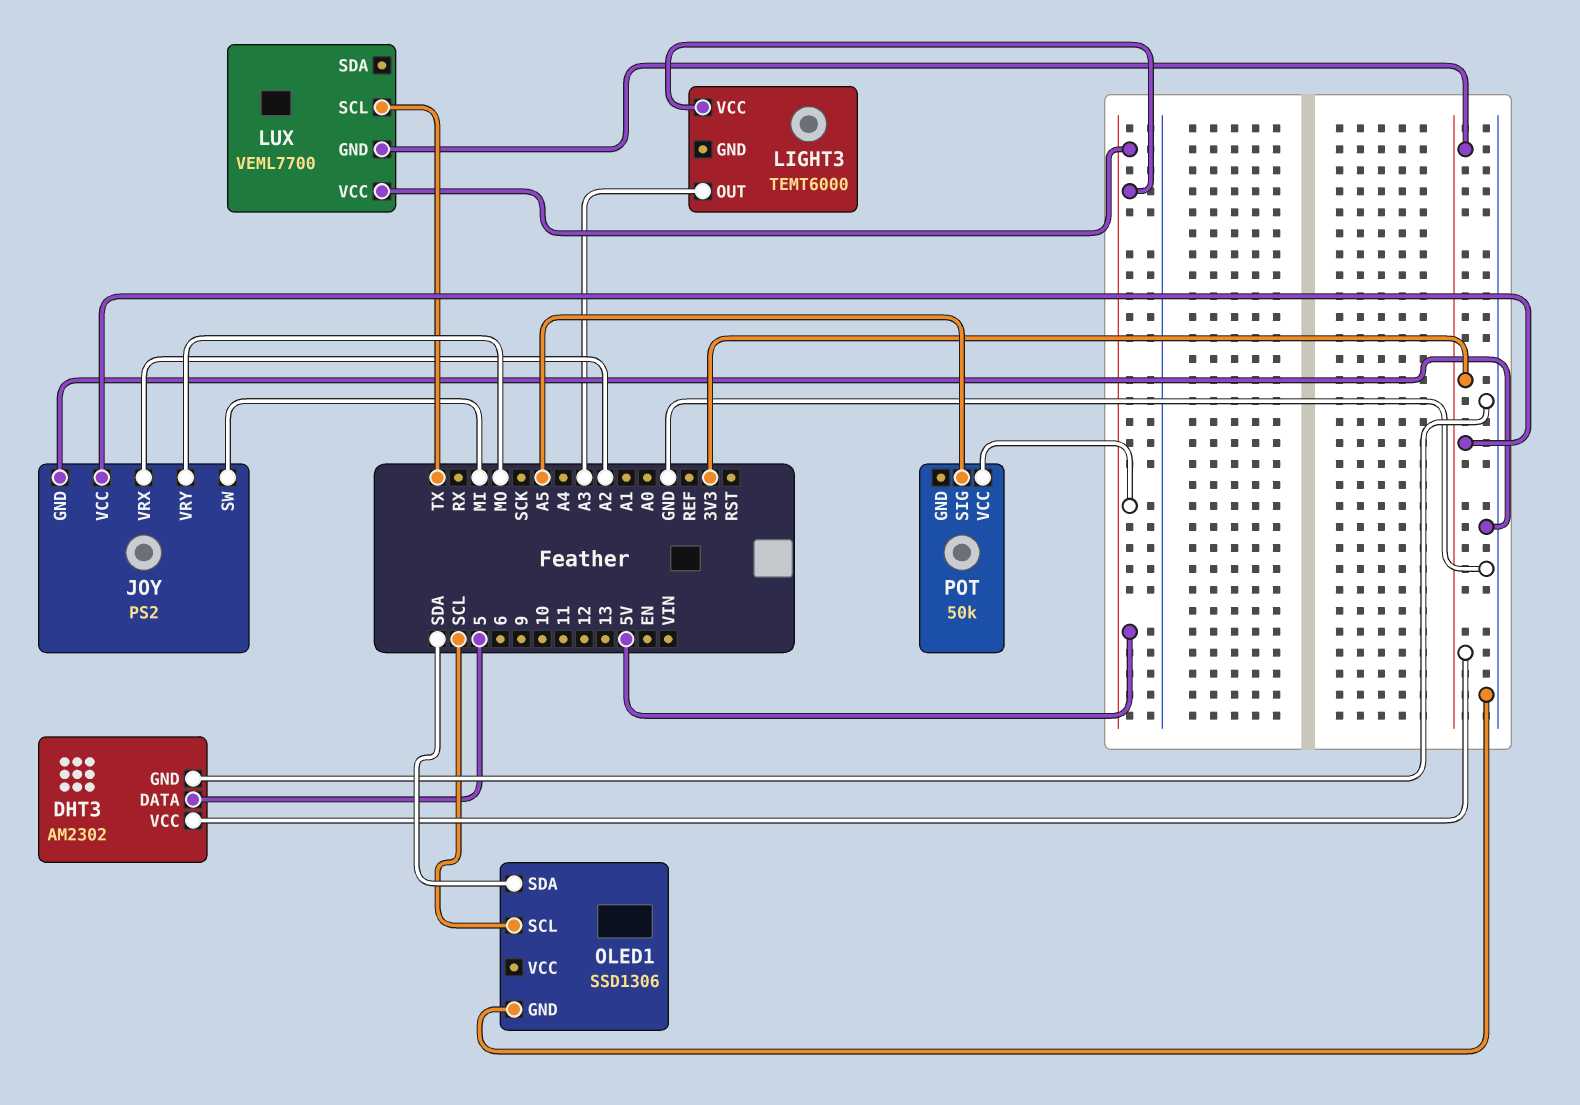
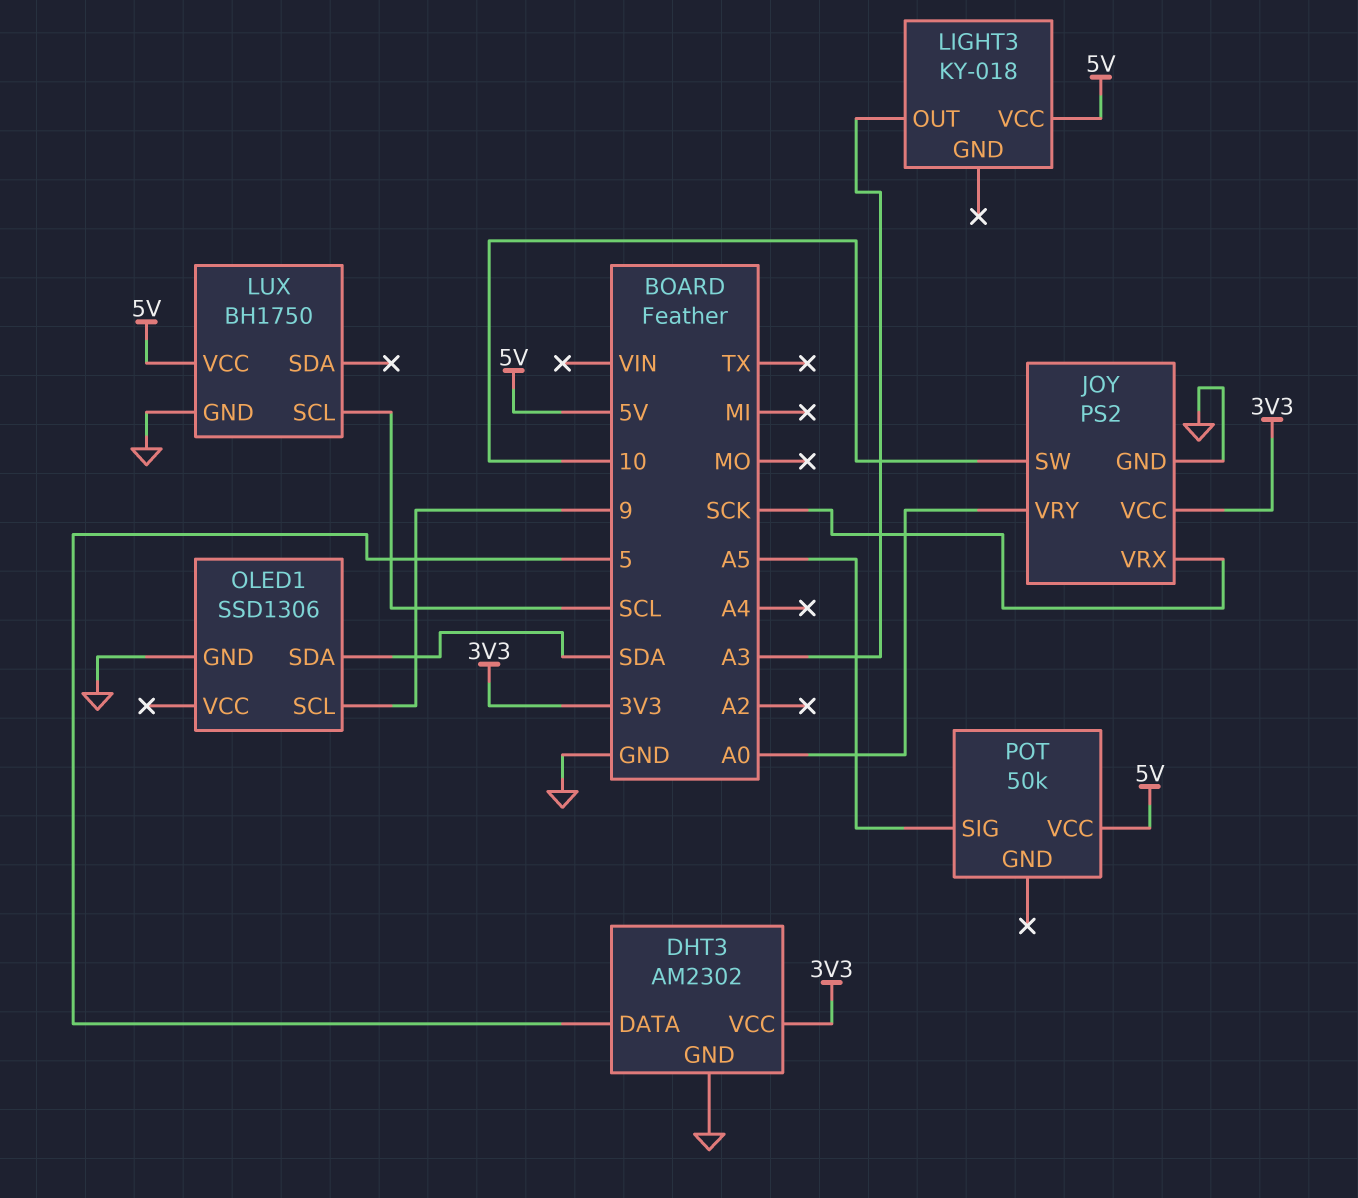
JOY pin SW: MI -> 10
JOY pin VRX: A2 -> SCK
JOY pin VRY: MO -> A0
LIGHT3: TEMT6000 -> KY-018
LUX: VEML7700 -> BH1750
LUX pin GND: 3V3 -> GND
LUX pin SCL: TX -> SCL
OLED1 pin SCL: SCL -> 9

